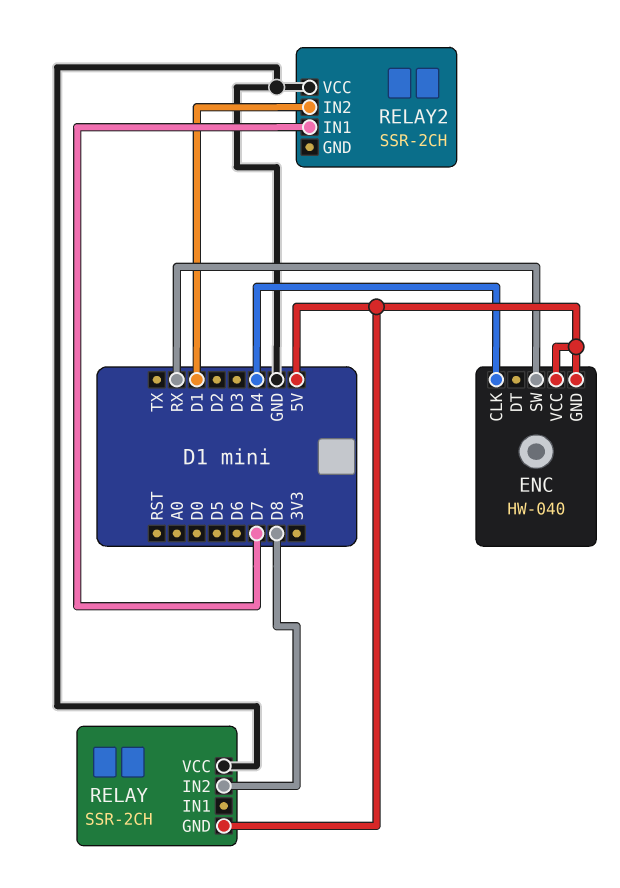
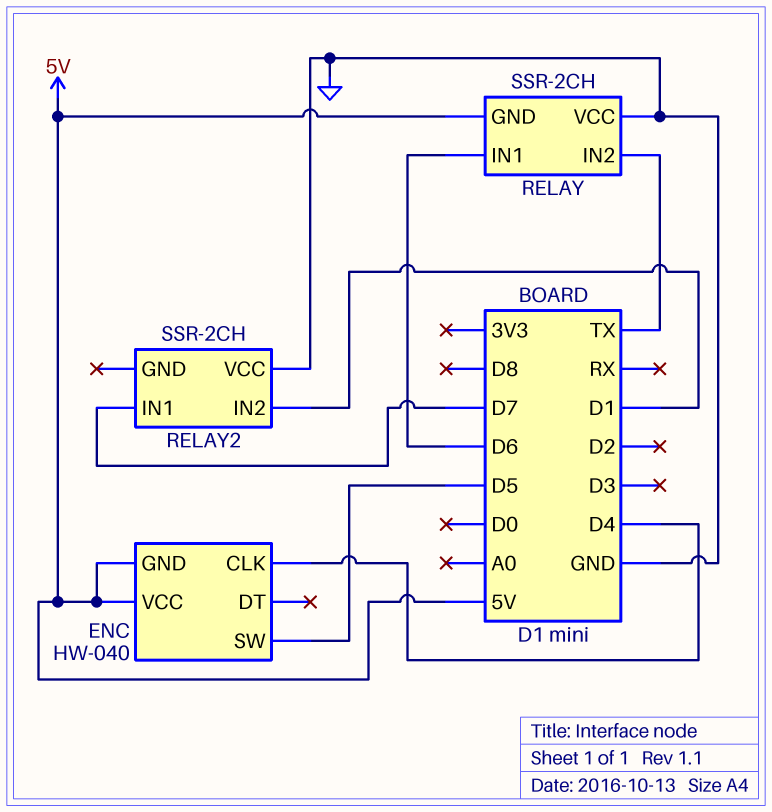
ENC pin SW: RX -> D5
RELAY pin IN1: none -> D6
RELAY pin IN2: D8 -> TX

